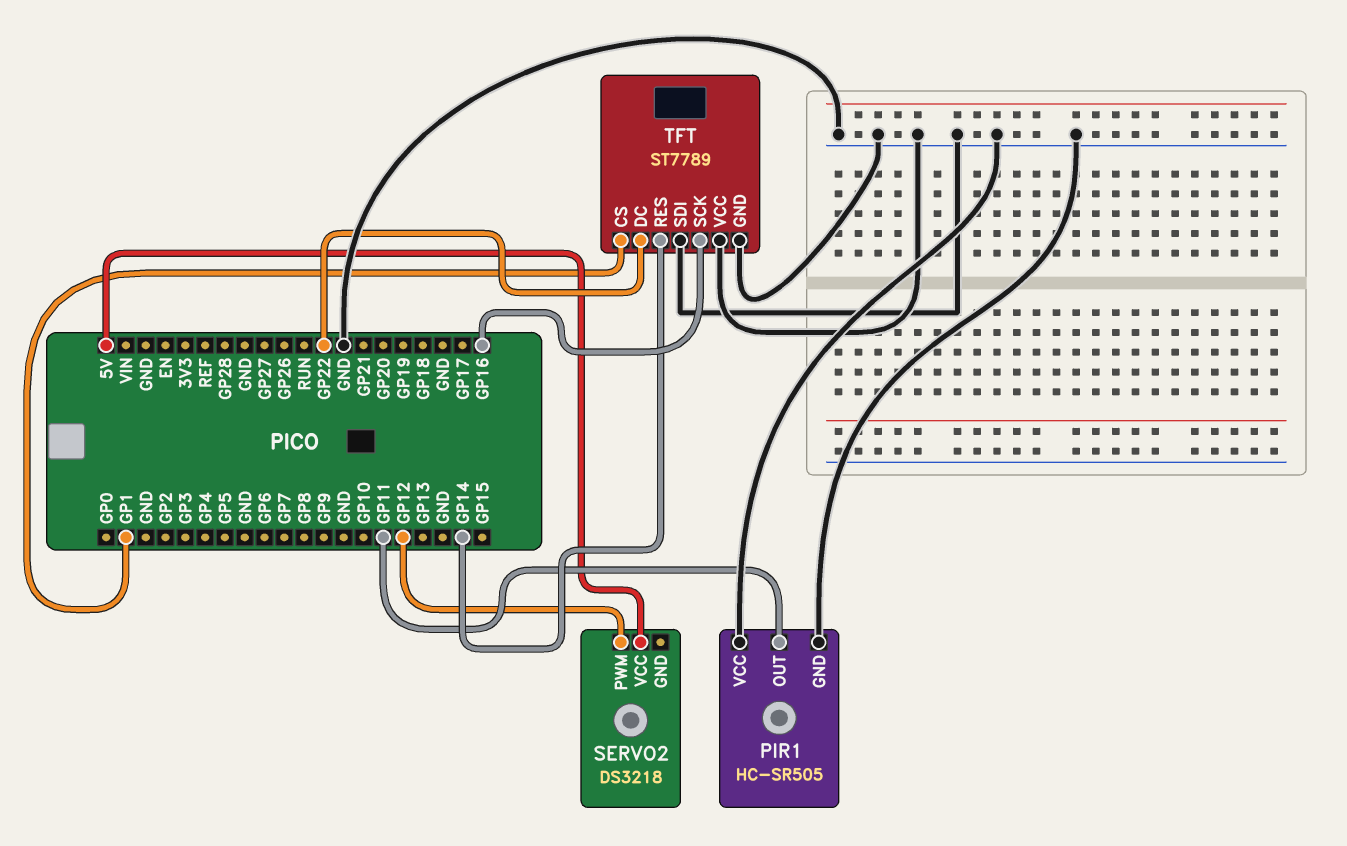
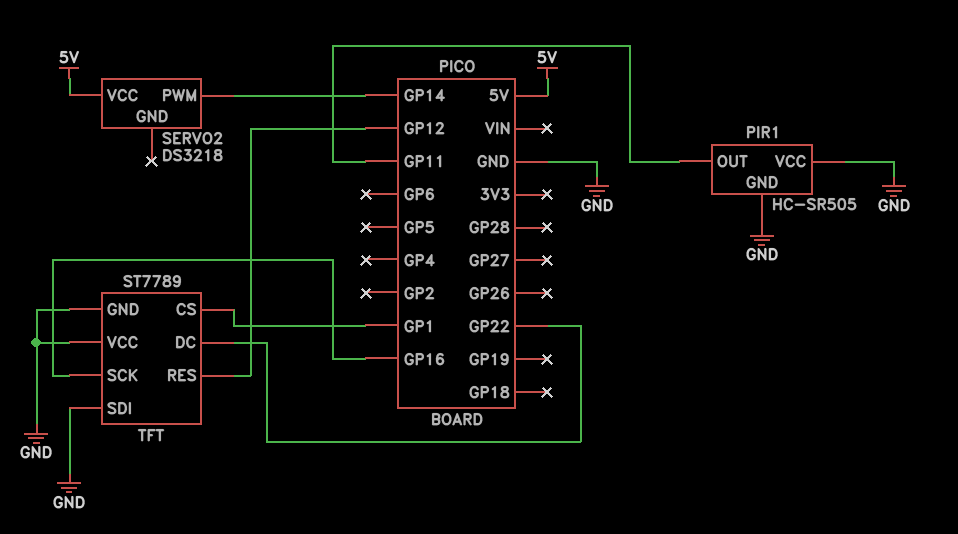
SERVO2 pin PWM: GP12 -> GP14
TFT pin RES: GP14 -> GP12

